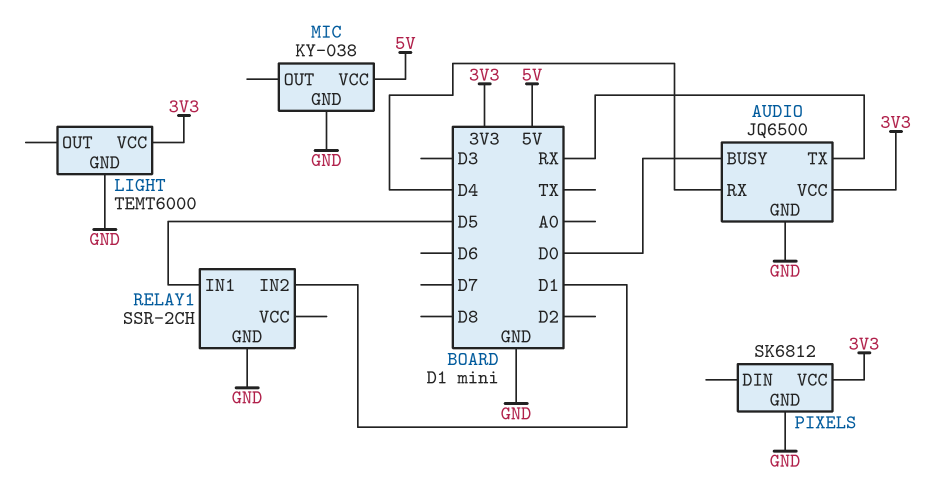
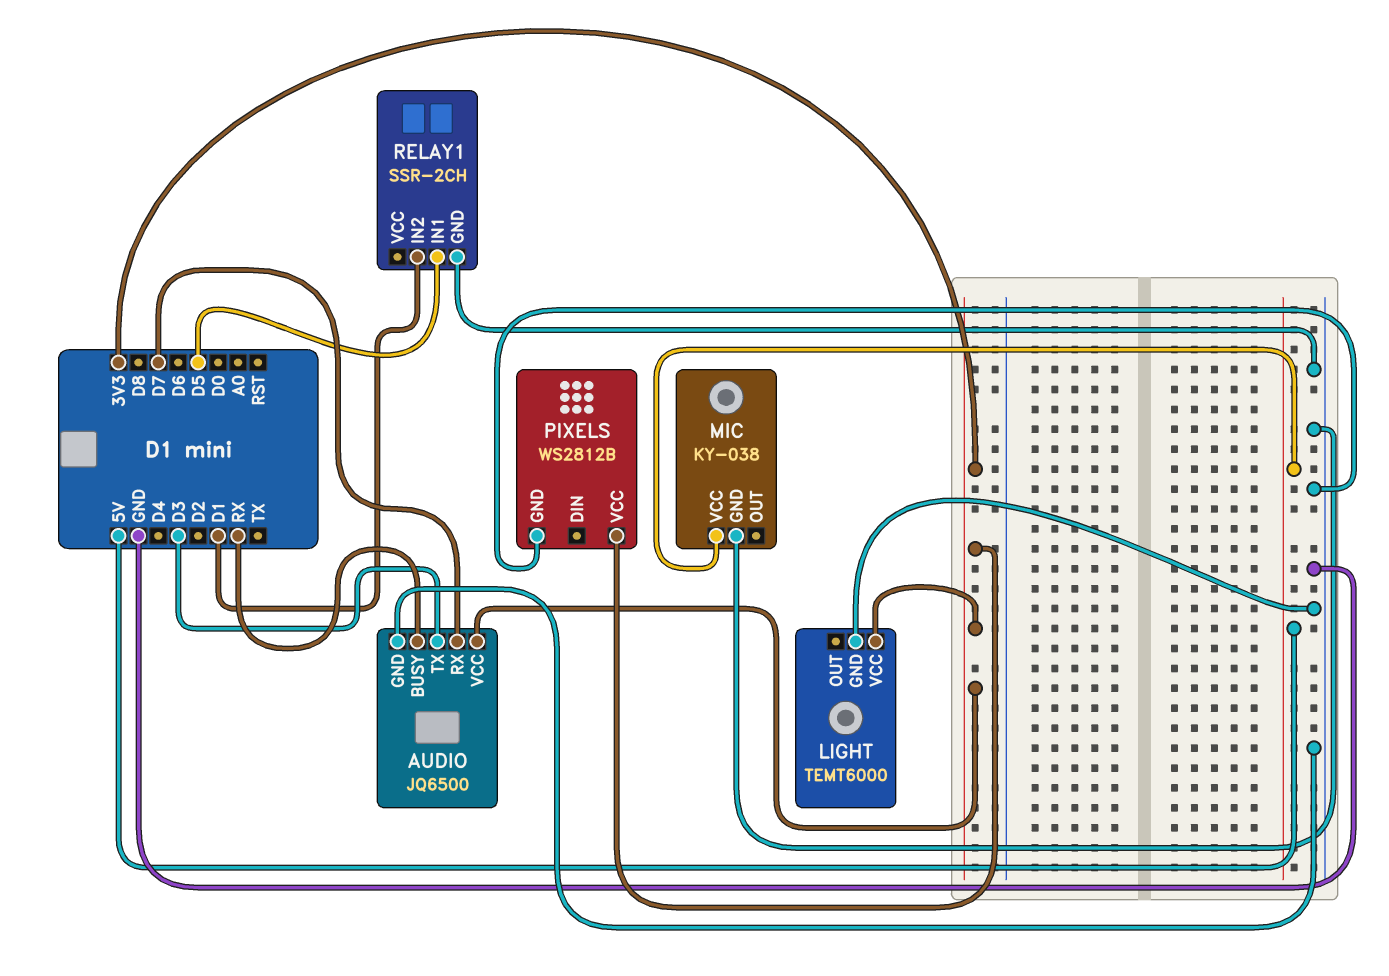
AUDIO pin BUSY: D0 -> RX
AUDIO pin RX: D4 -> D7
AUDIO pin TX: RX -> D3
PIXELS: SK6812 -> WS2812B

